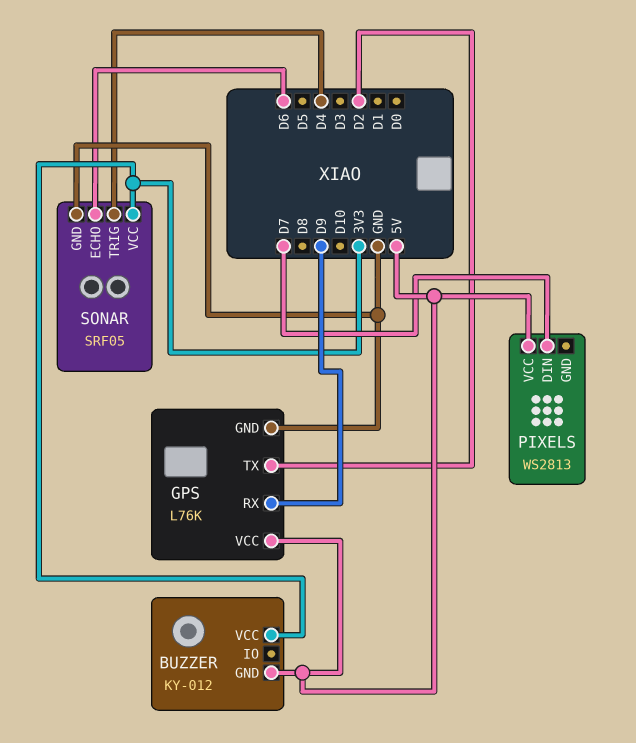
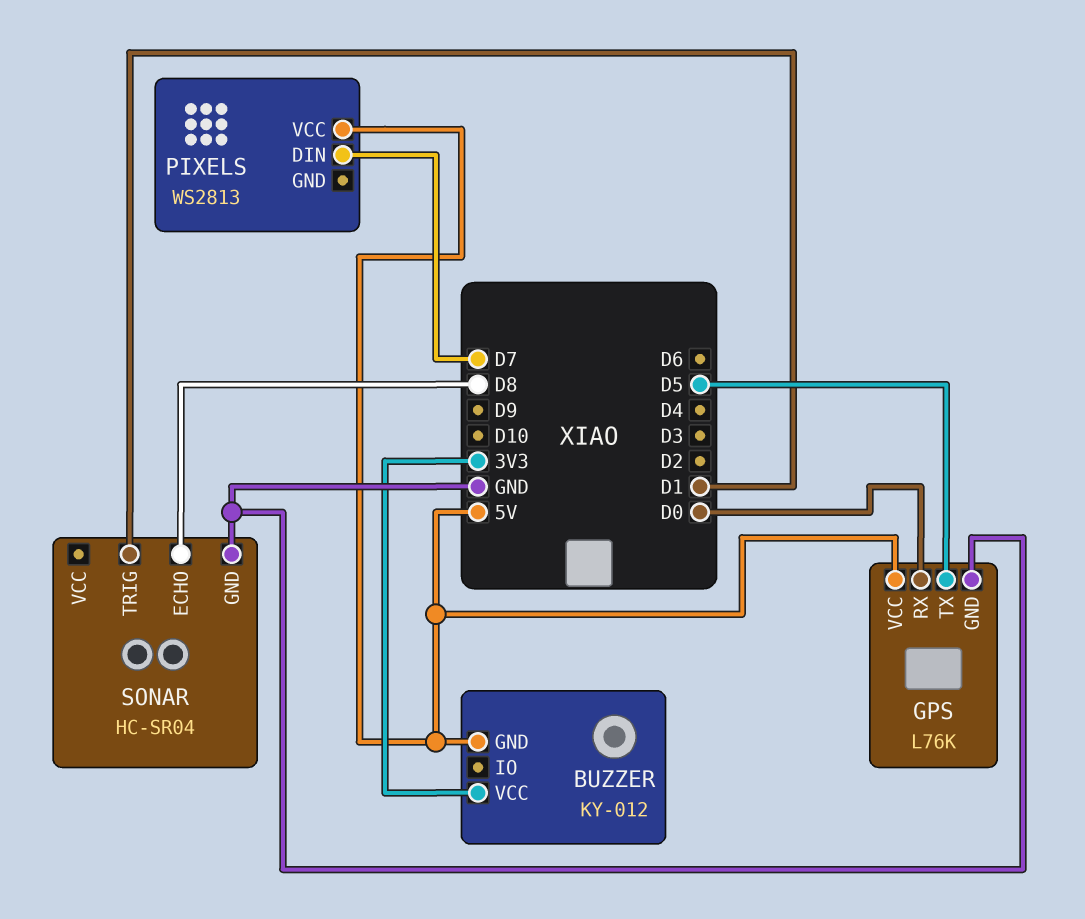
GPS pin RX: D9 -> D0
GPS pin TX: D2 -> D5
SONAR: SRF05 -> HC-SR04
SONAR pin ECHO: D6 -> D8
SONAR pin TRIG: D4 -> D1
SONAR pin VCC: 3V3 -> none

